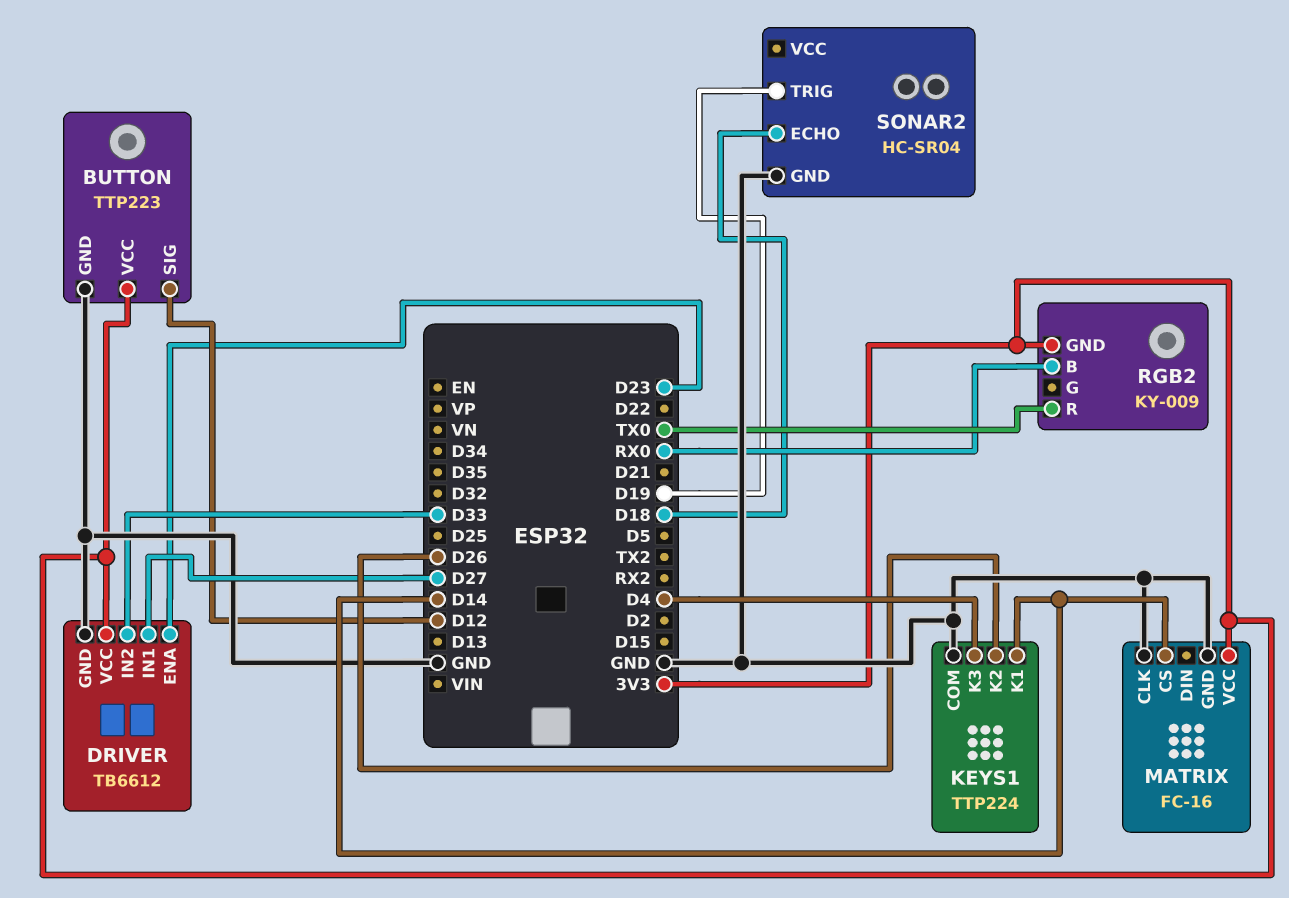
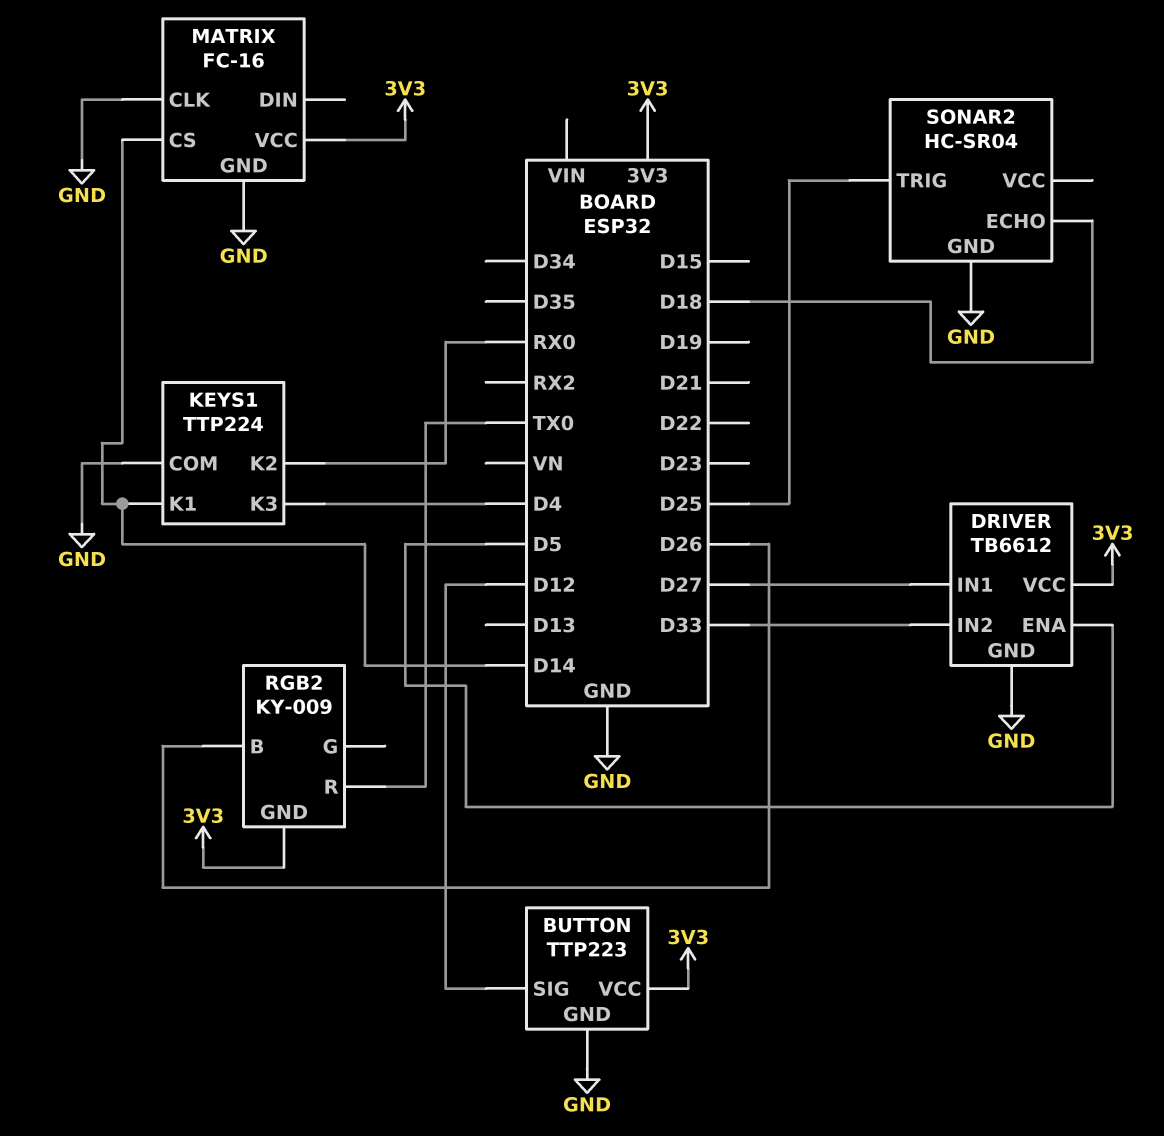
DRIVER pin ENA: D23 -> D5
KEYS1 pin K2: D26 -> RX0
RGB2 pin B: RX0 -> D26
SONAR2 pin TRIG: D19 -> D25

